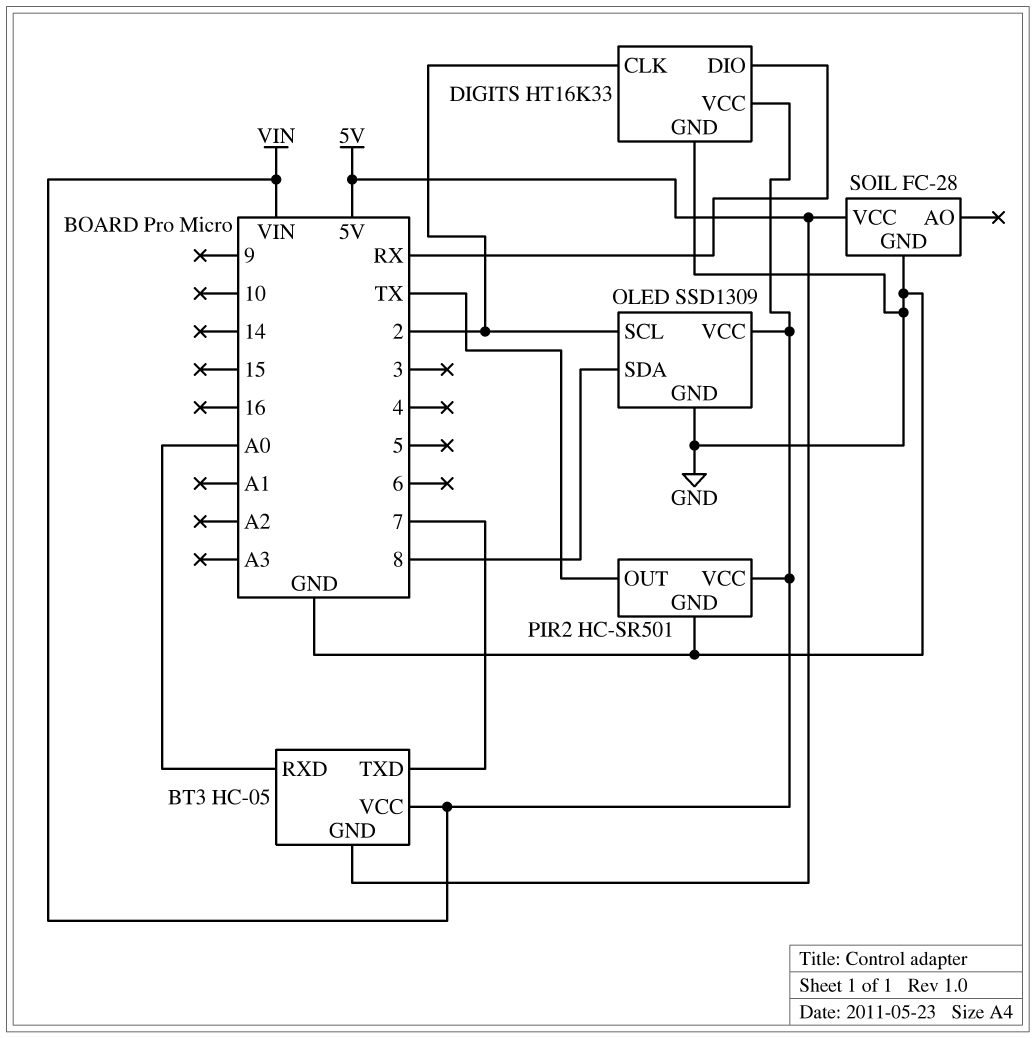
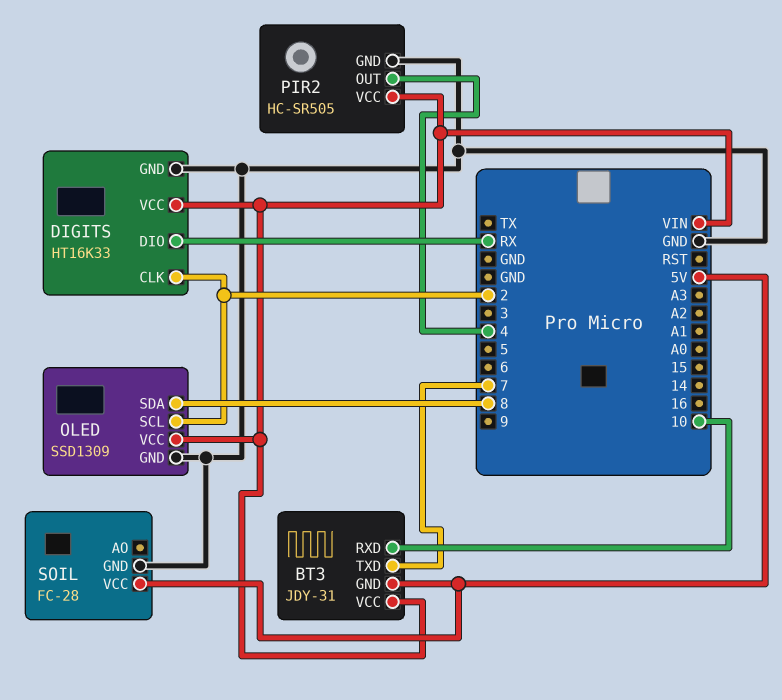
BT3: HC-05 -> JDY-31
BT3 pin RXD: A0 -> 10
PIR2: HC-SR501 -> HC-SR505
PIR2 pin OUT: TX -> 4

